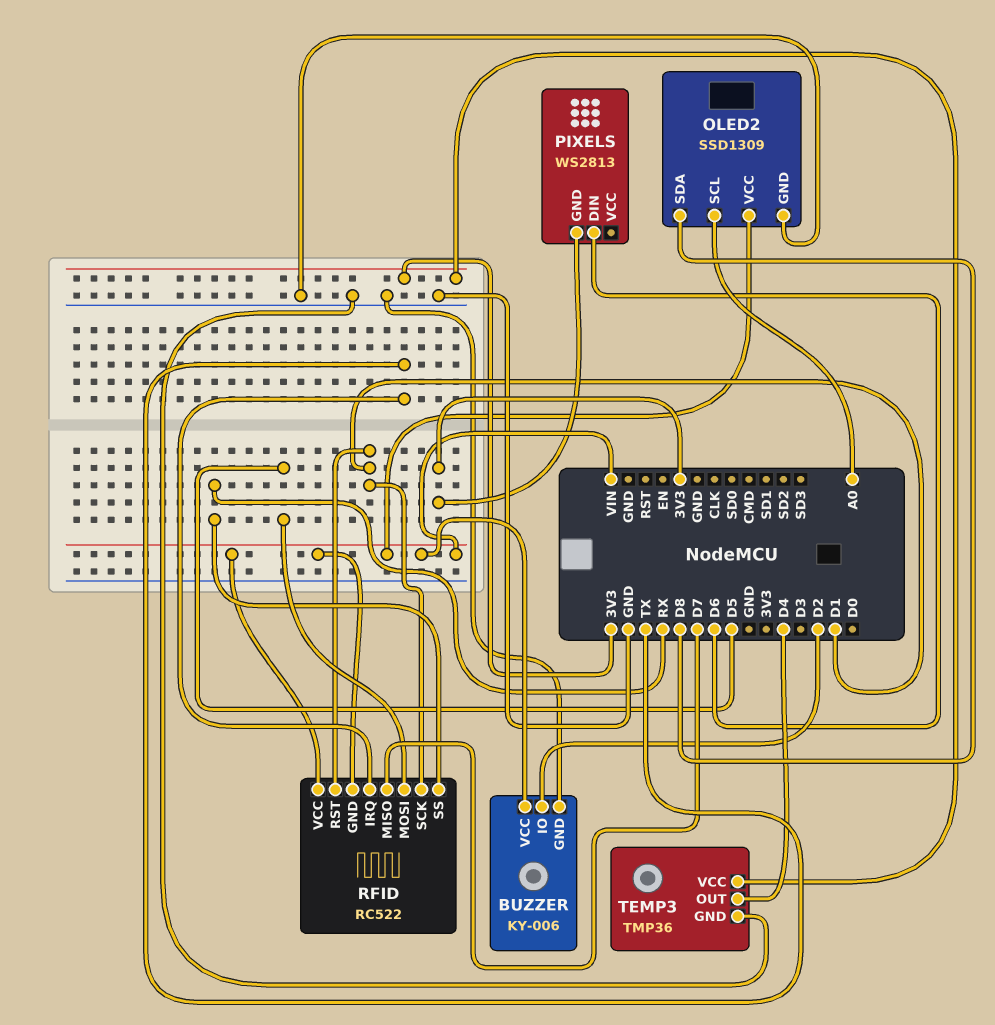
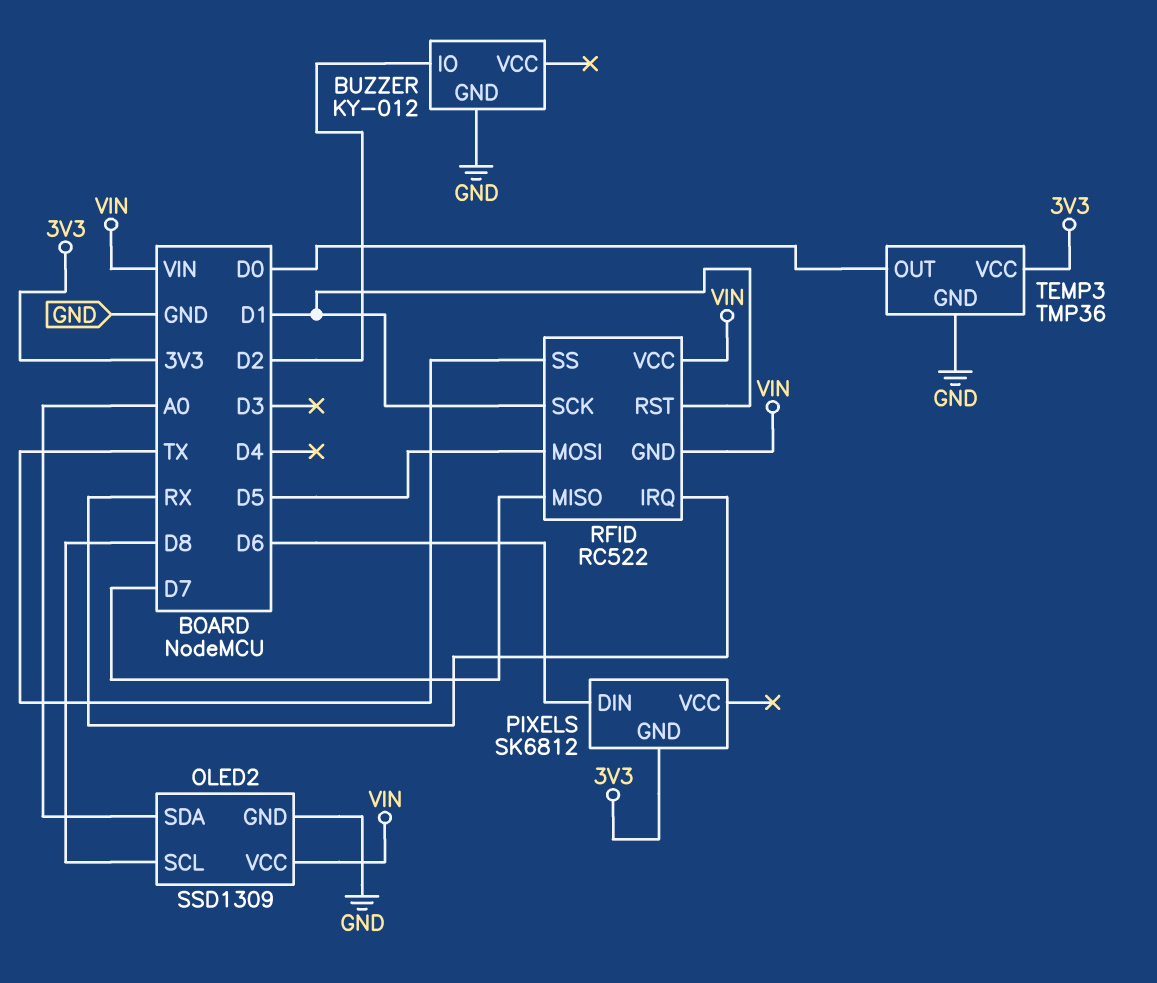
BUZZER: KY-006 -> KY-012
BUZZER pin VCC: VIN -> none
OLED2 pin SCL: A0 -> D8
OLED2 pin SDA: D8 -> A0
PIXELS: WS2813 -> SK6812
RFID pin IRQ: TX -> RX
RFID pin SS: RX -> TX
TEMP3 pin OUT: D4 -> D0

